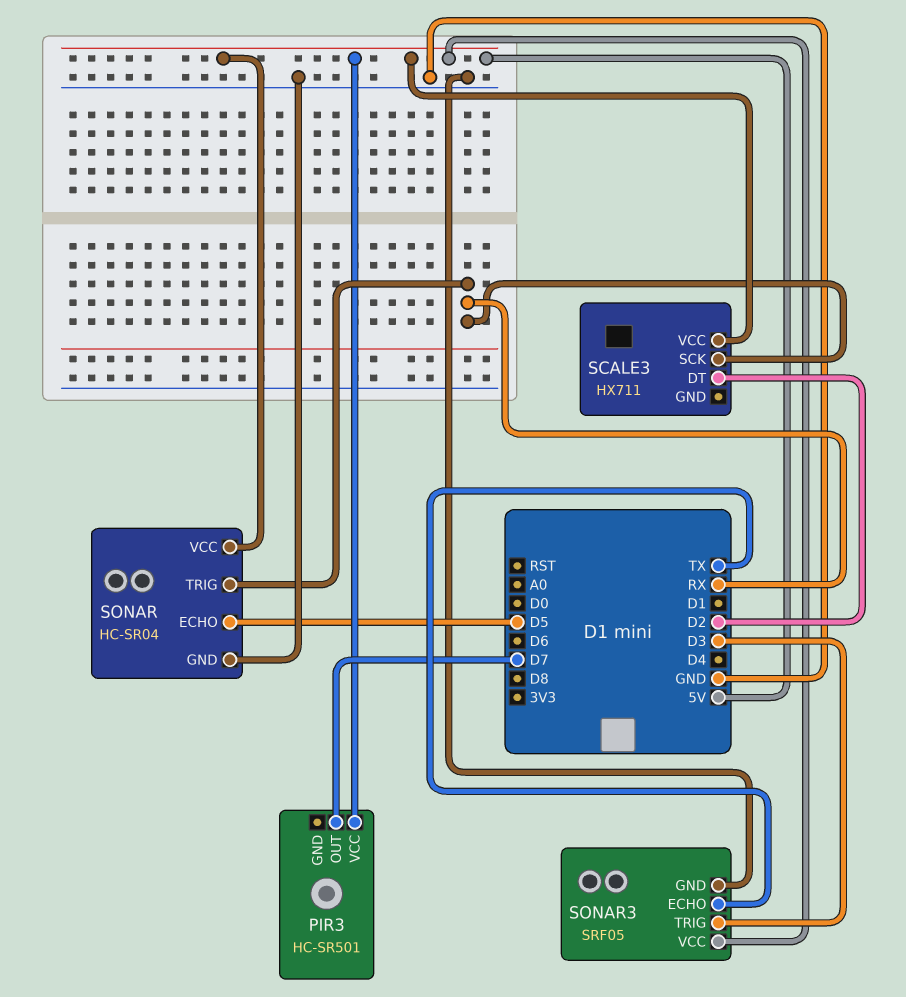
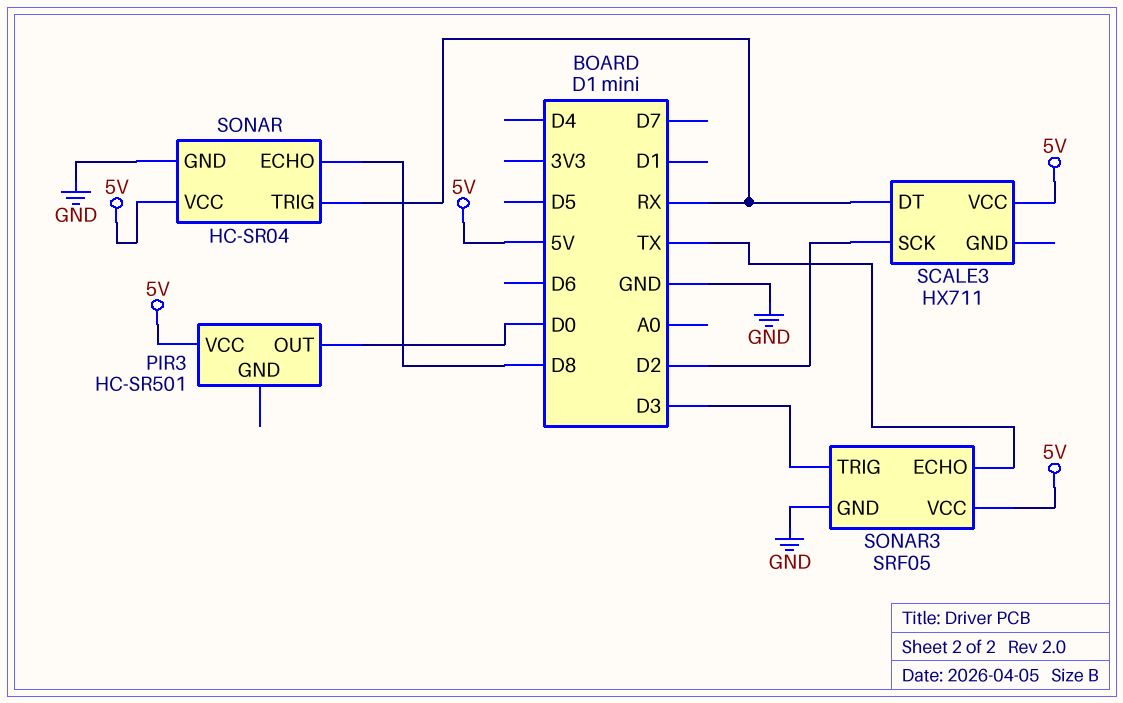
PIR3 pin OUT: D7 -> D0
SCALE3 pin DT: D2 -> RX
SCALE3 pin SCK: RX -> D2
SONAR pin ECHO: D5 -> D8

